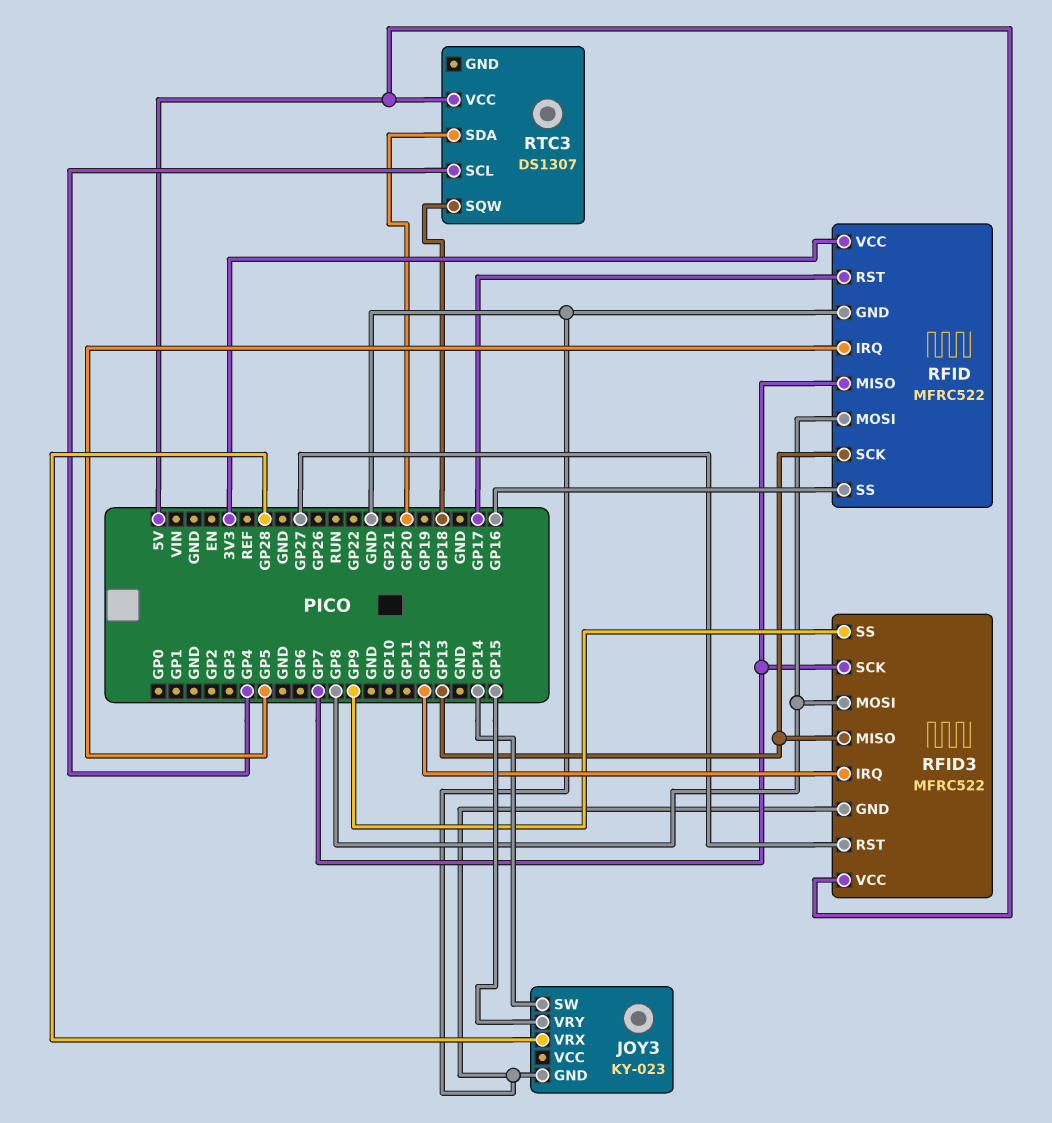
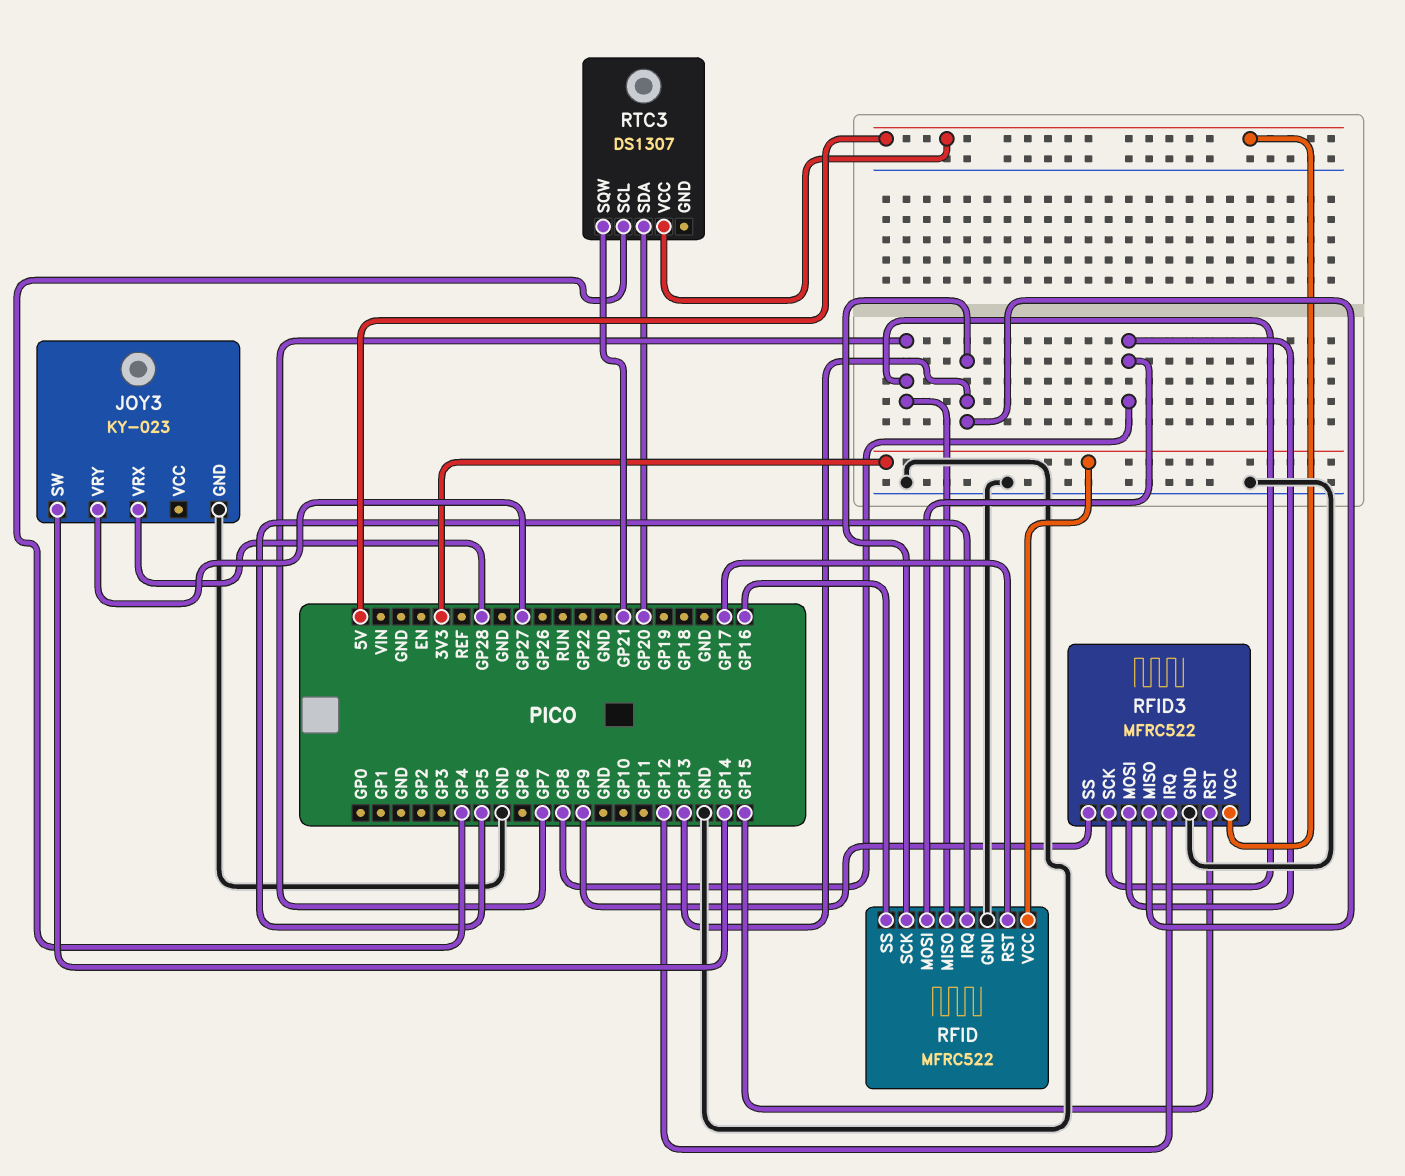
JOY3 pin VRY: GP15 -> GP27
RFID3 pin RST: GP27 -> GP15
RTC3 pin SQW: GP18 -> GP21

